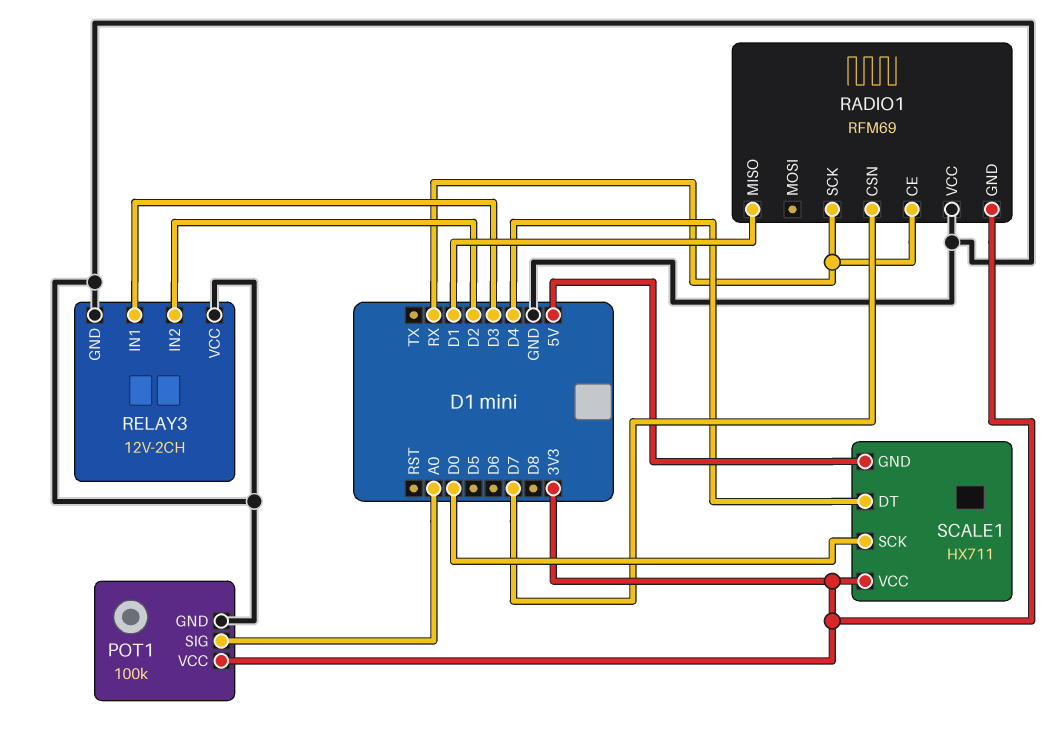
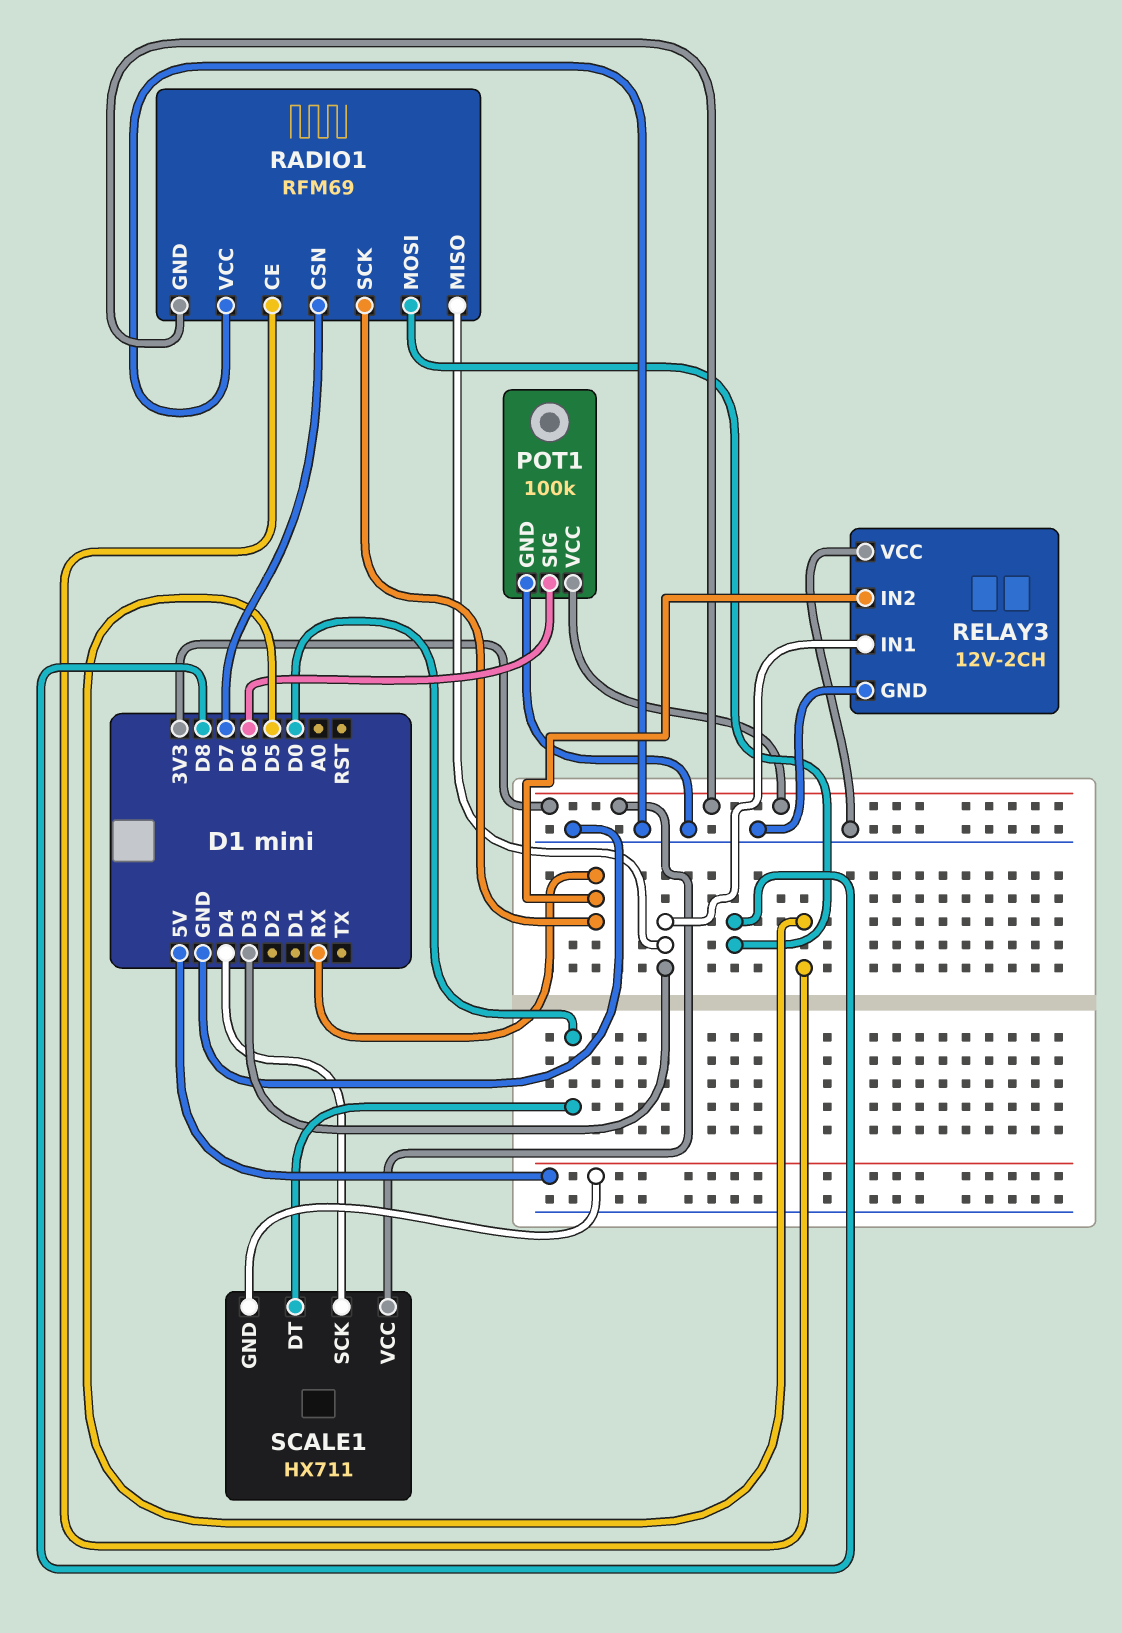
POT1 pin SIG: A0 -> D6
RADIO1 pin CE: RX -> D5
RADIO1 pin MISO: D1 -> D3
RADIO1 pin MOSI: none -> D8
RELAY3 pin IN2: D2 -> RX
SCALE1 pin DT: D4 -> D0
SCALE1 pin SCK: D0 -> D4

